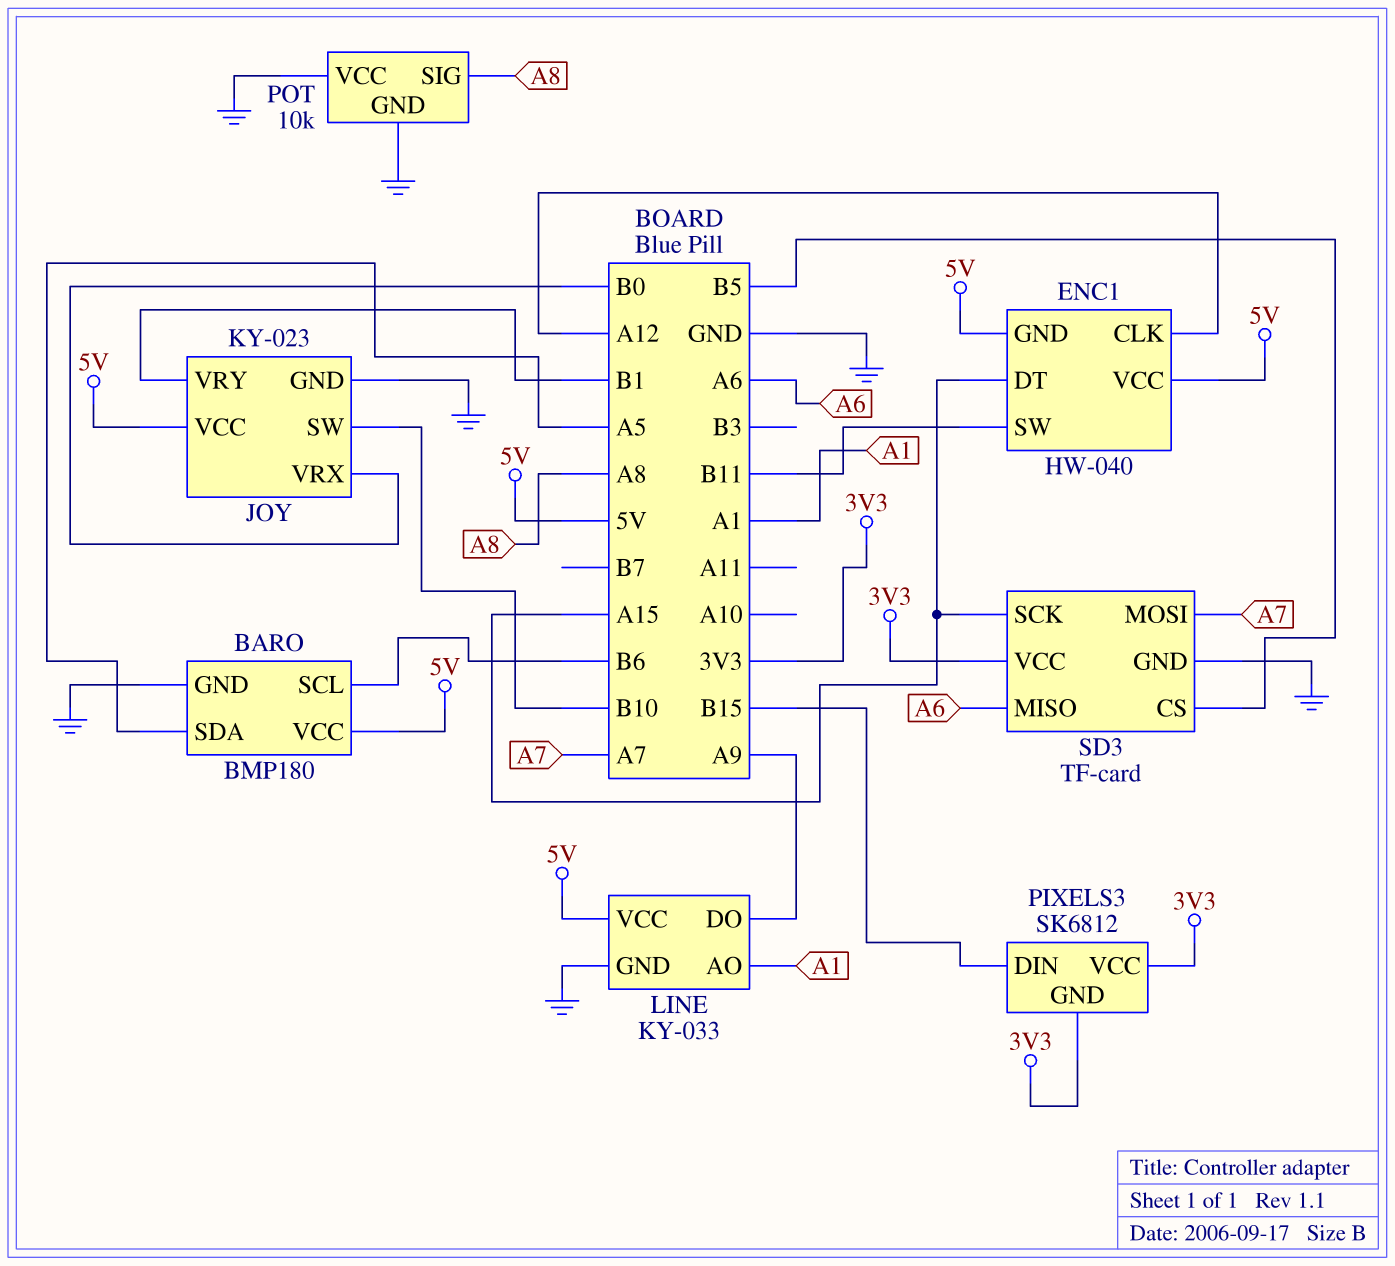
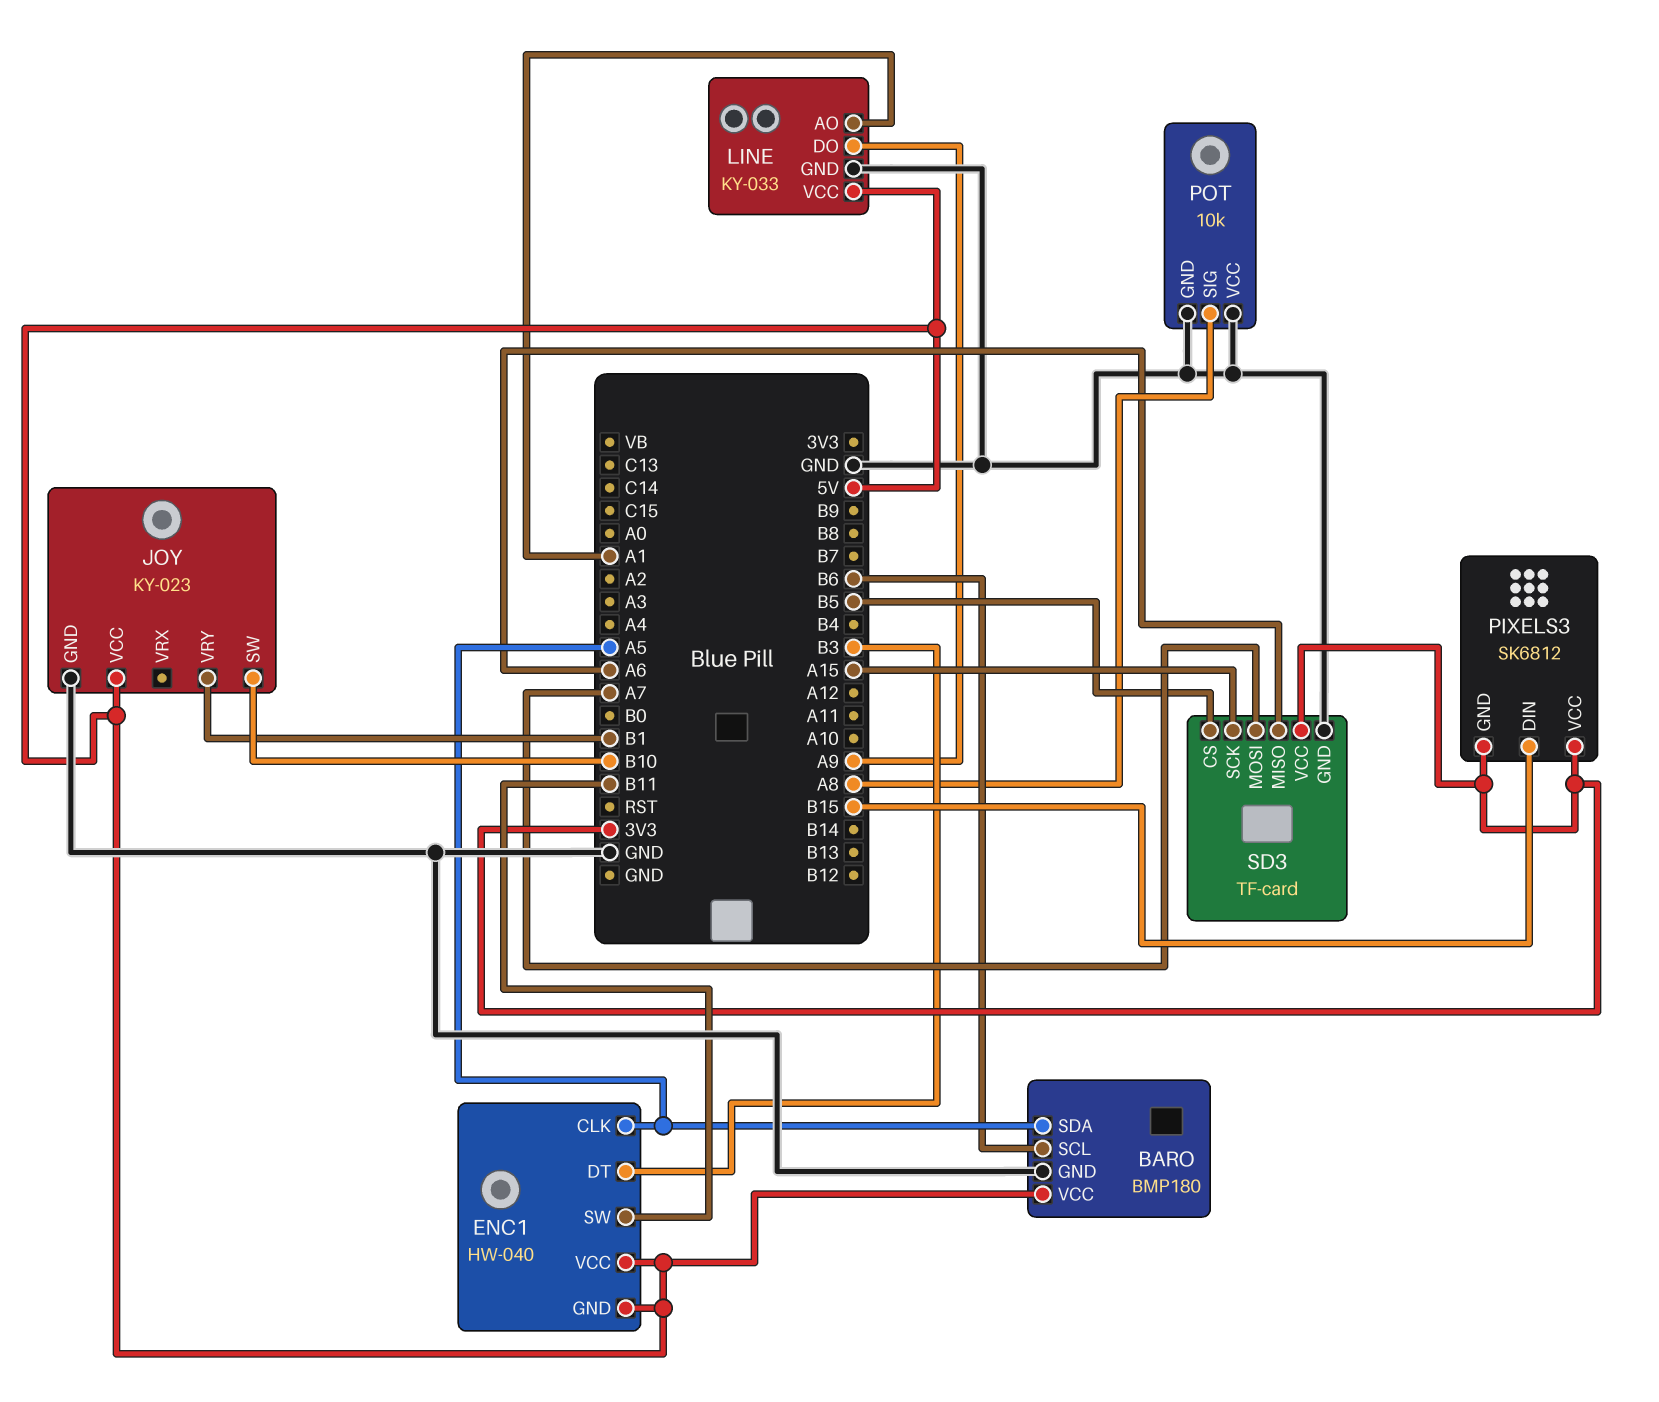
ENC1 pin CLK: A12 -> A5
ENC1 pin DT: A15 -> B3
JOY pin VRX: B0 -> none

